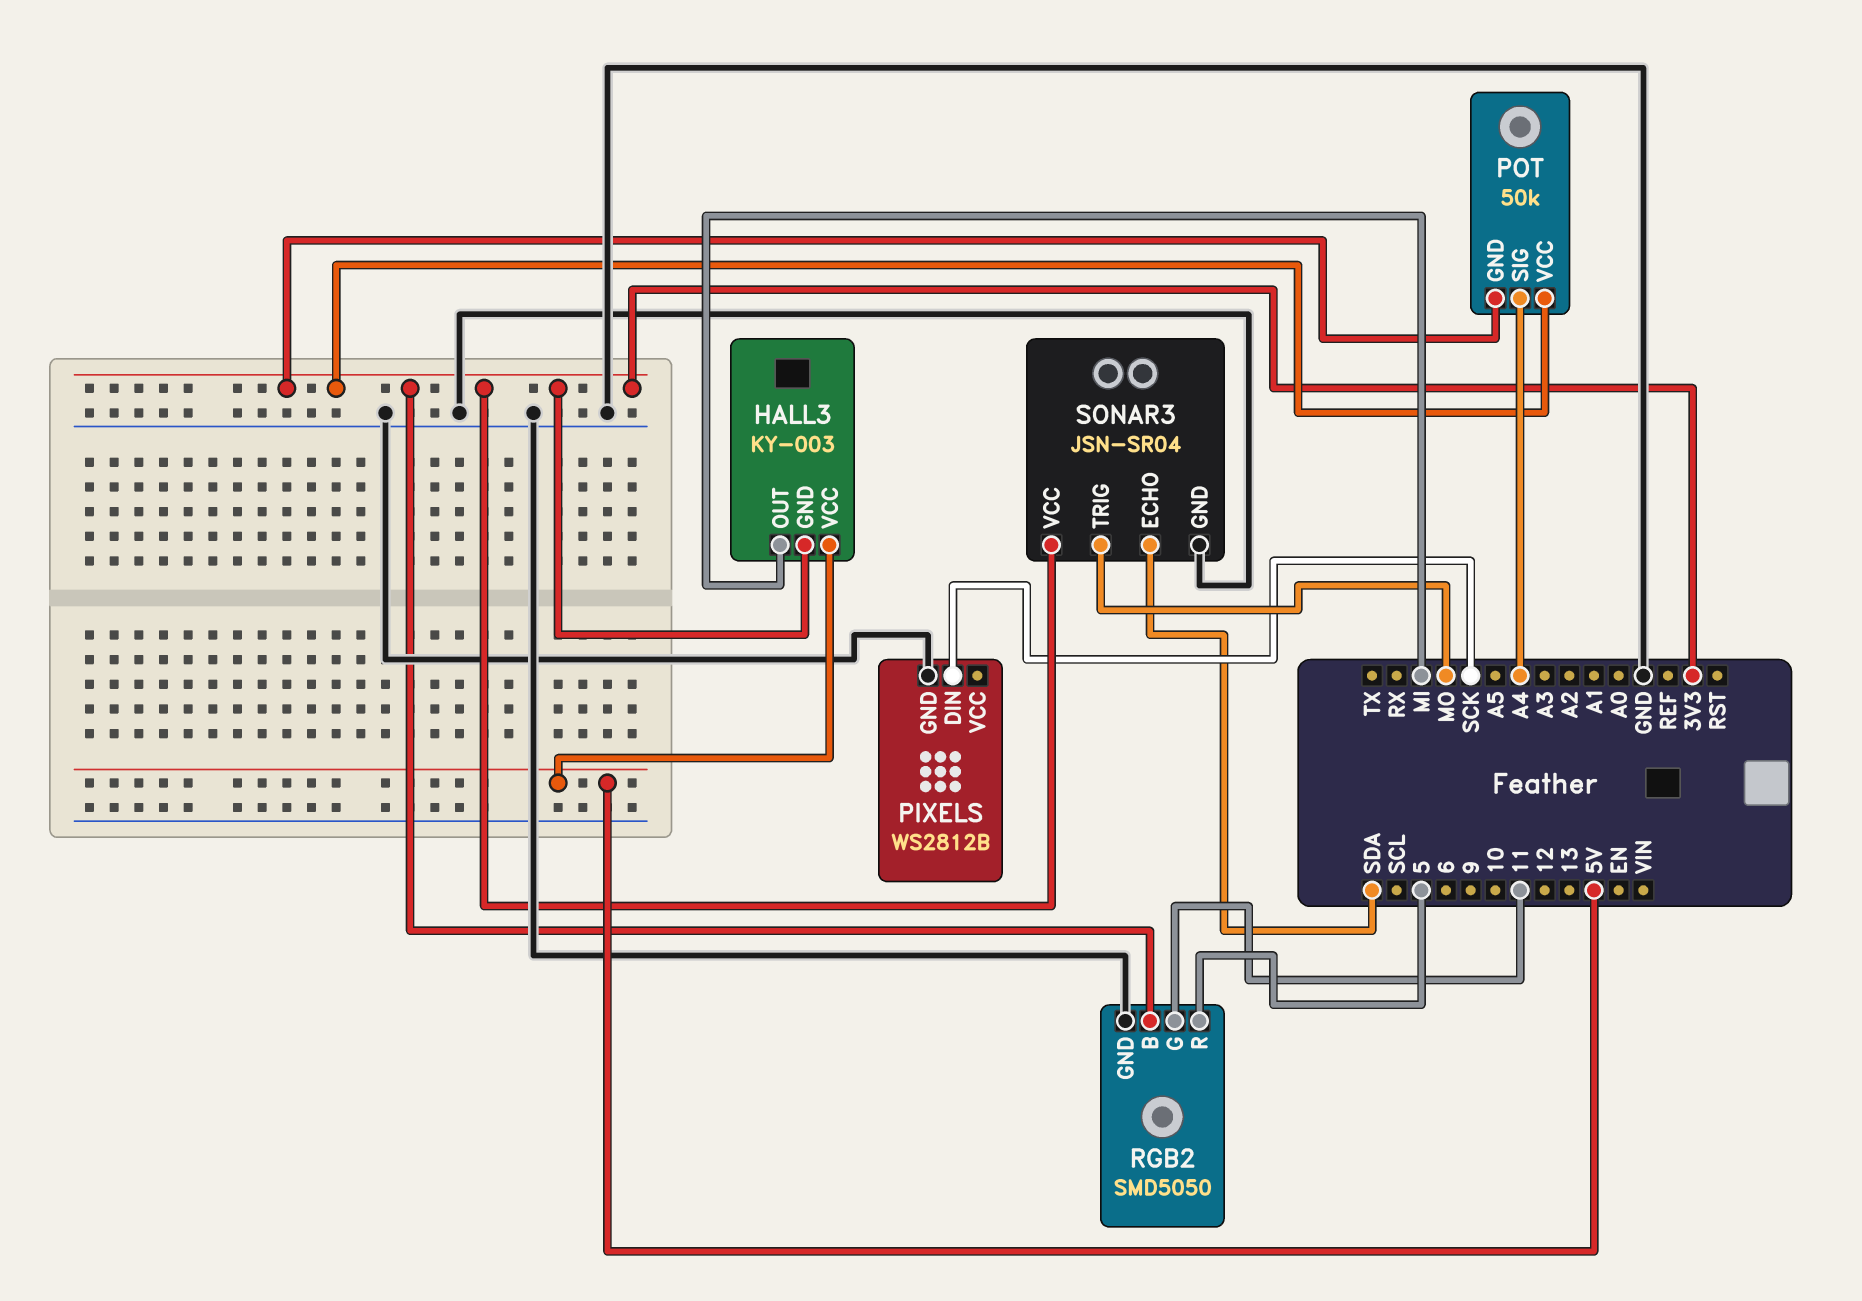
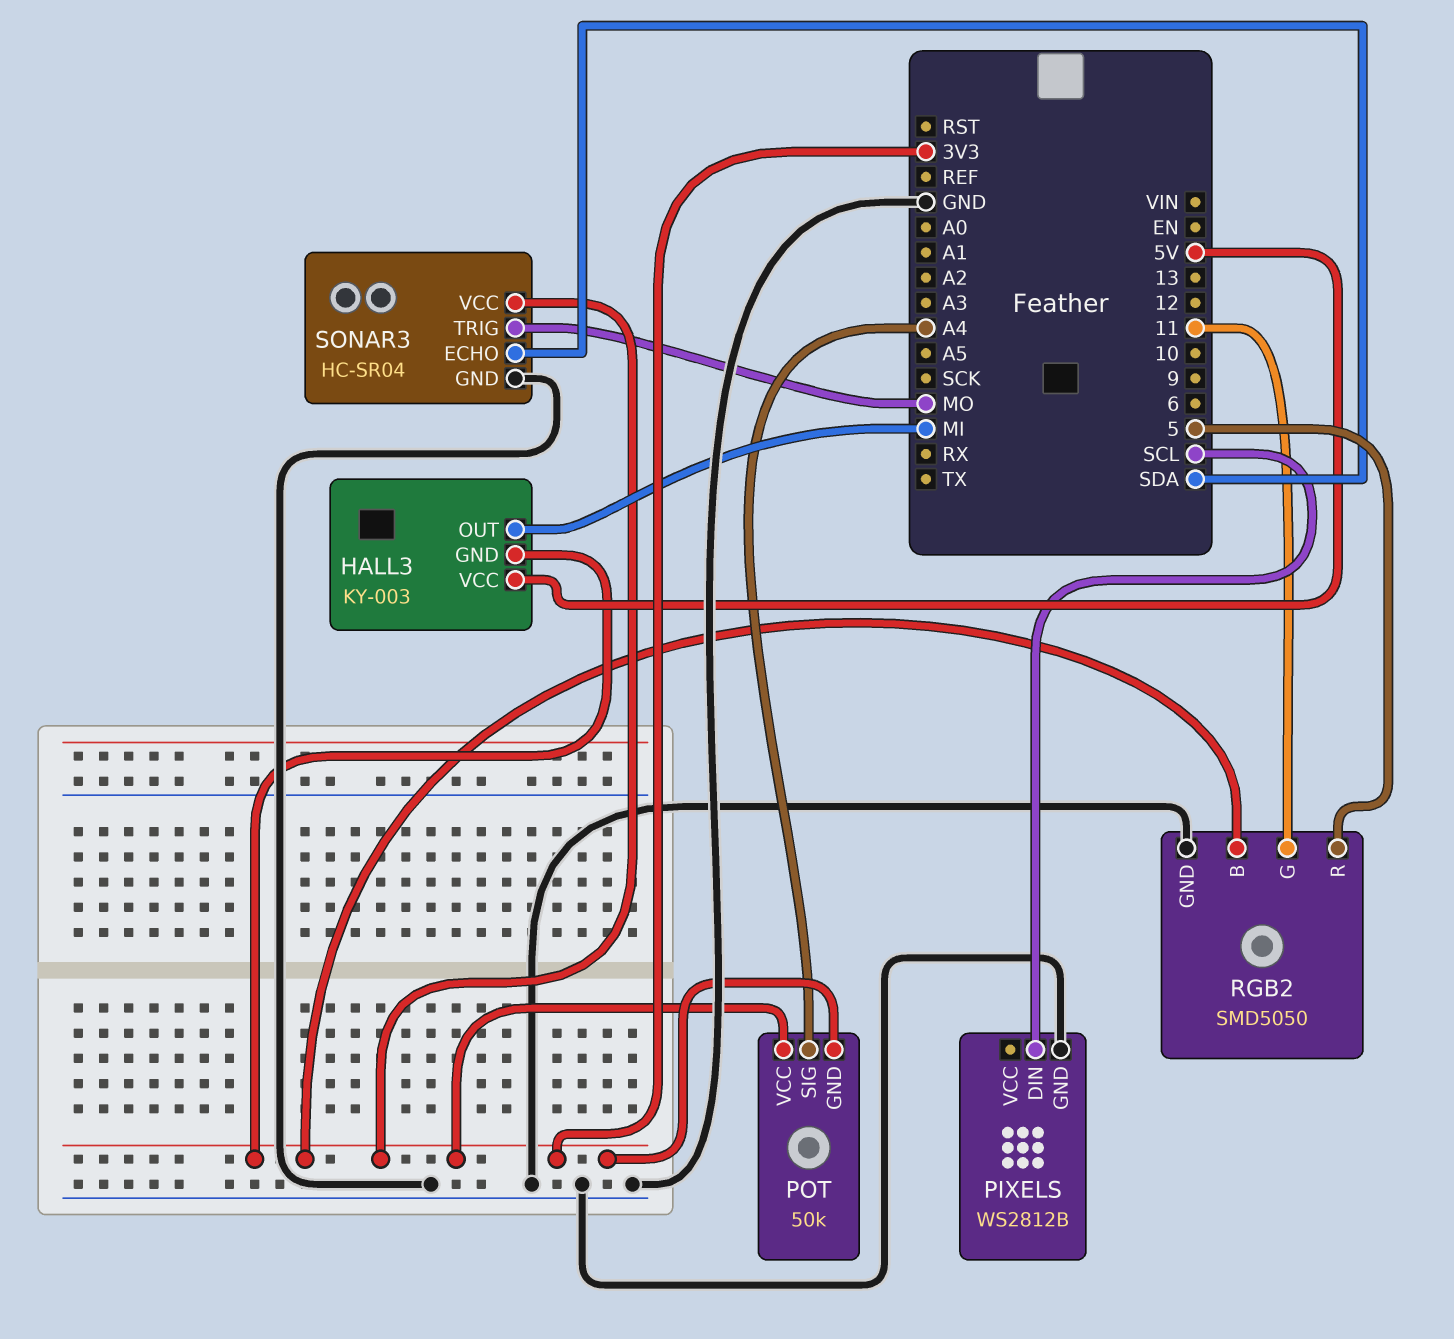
PIXELS pin DIN: SCK -> SCL
SONAR3: JSN-SR04 -> HC-SR04

